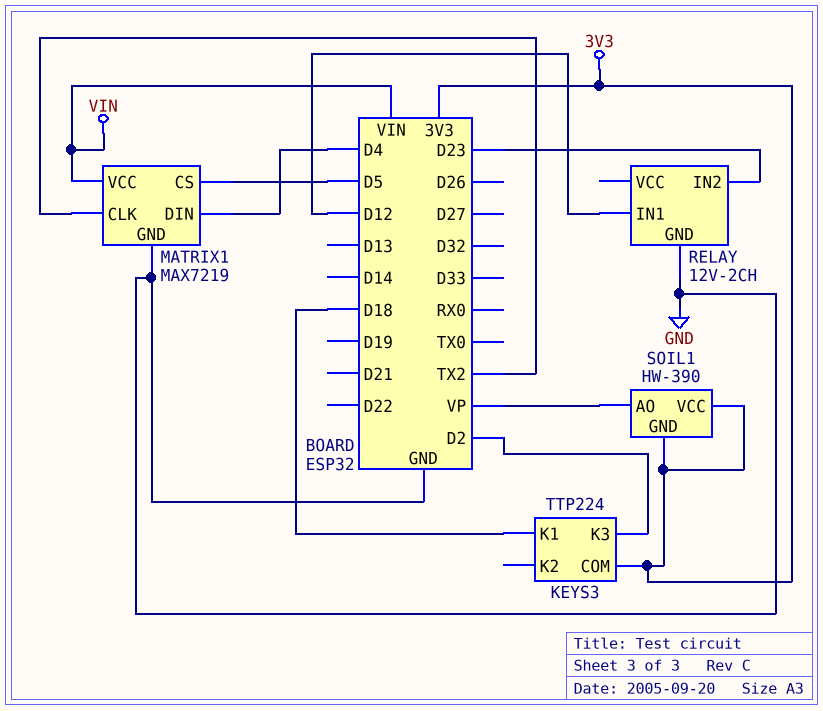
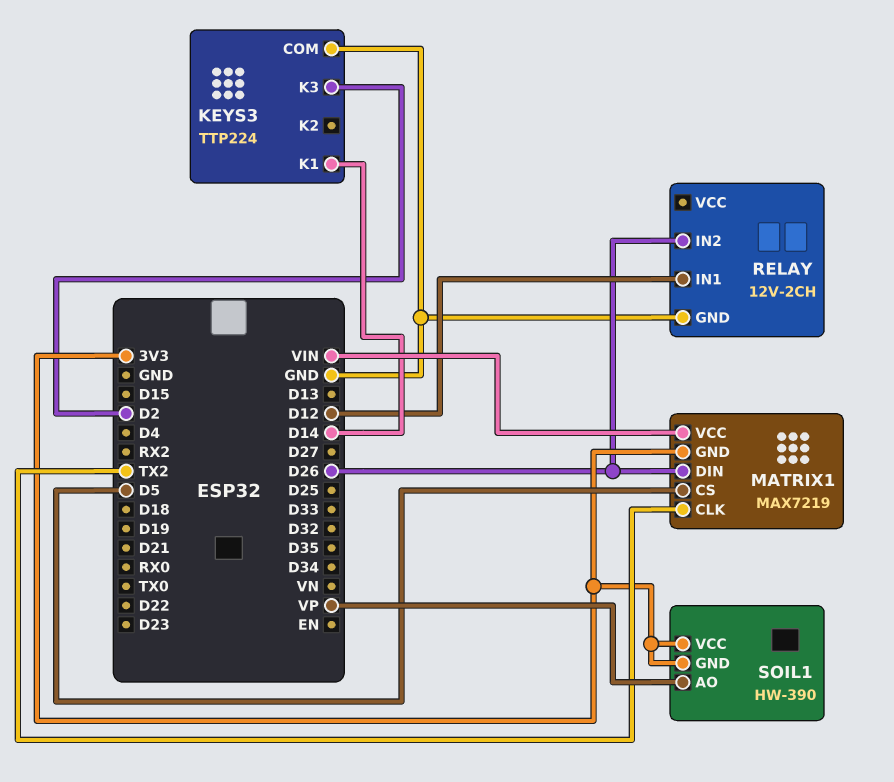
KEYS3 pin COM: 3V3 -> GND
KEYS3 pin K1: D18 -> D14
MATRIX1 pin DIN: D4 -> D26
MATRIX1 pin GND: GND -> 3V3
RELAY pin IN2: D23 -> D26

